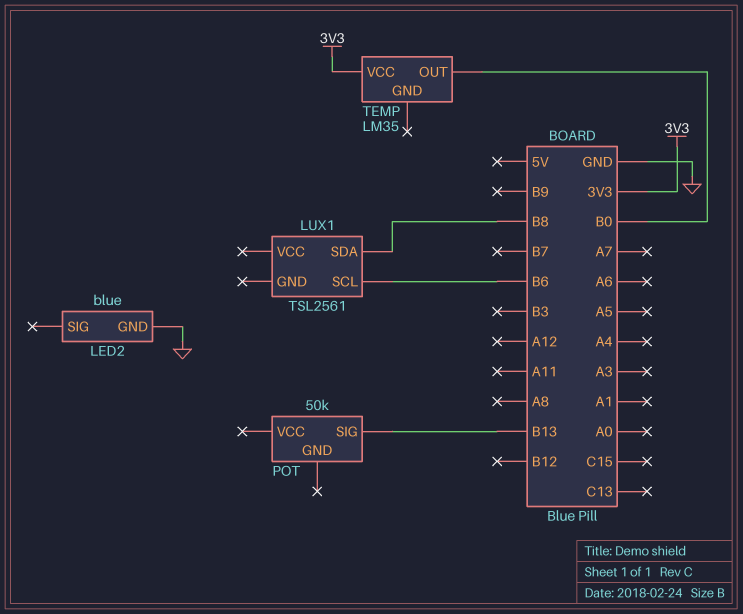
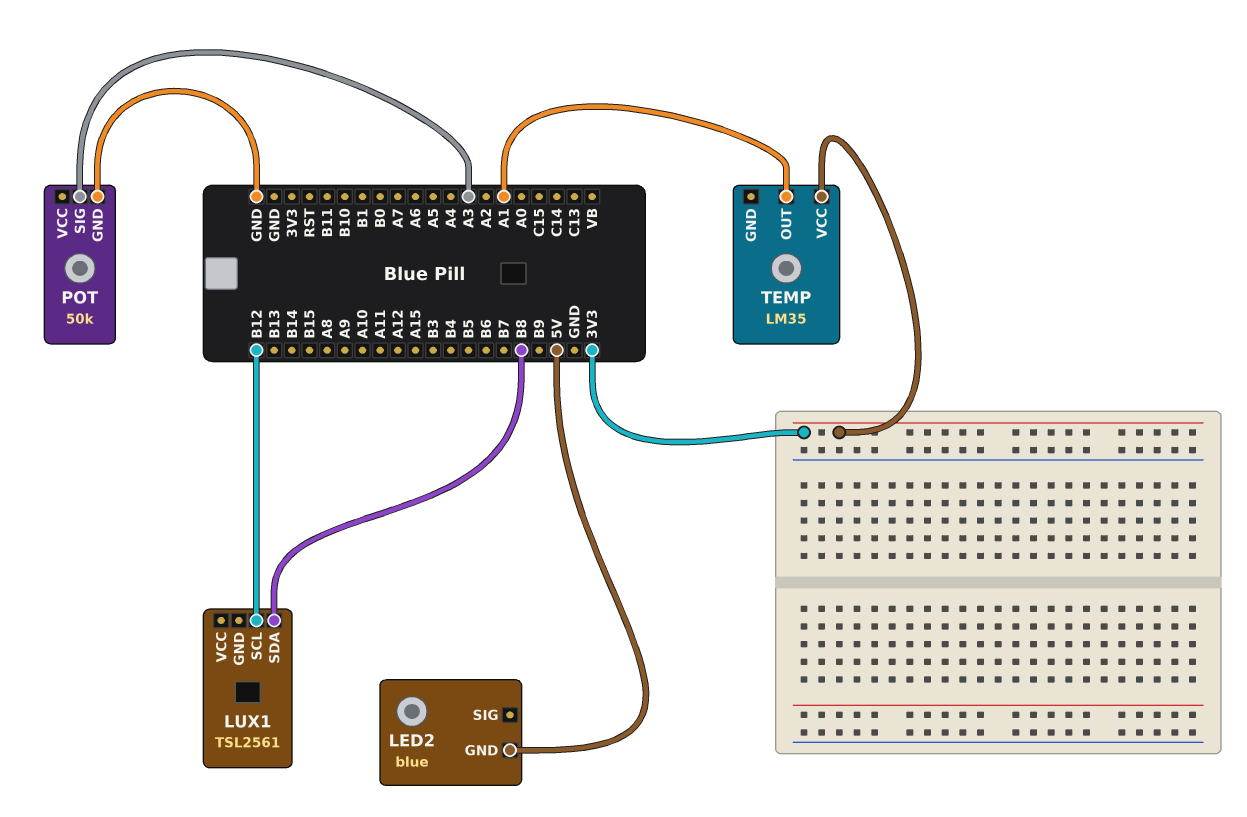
LED2 pin GND: GND -> 5V
LUX1 pin SCL: B6 -> B12
POT pin GND: none -> GND
POT pin SIG: B13 -> A3
TEMP pin OUT: B0 -> A1

